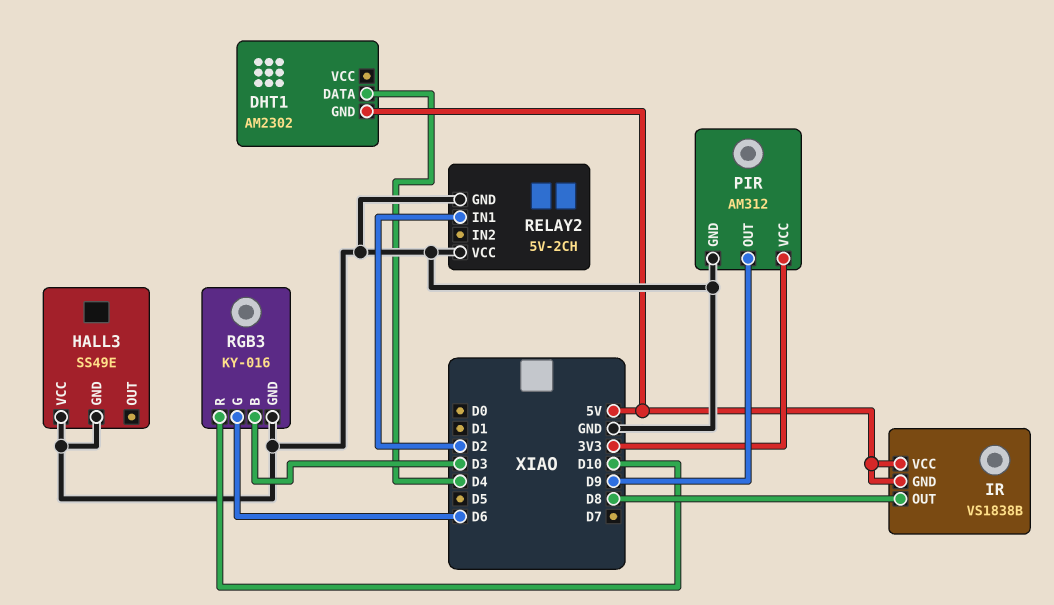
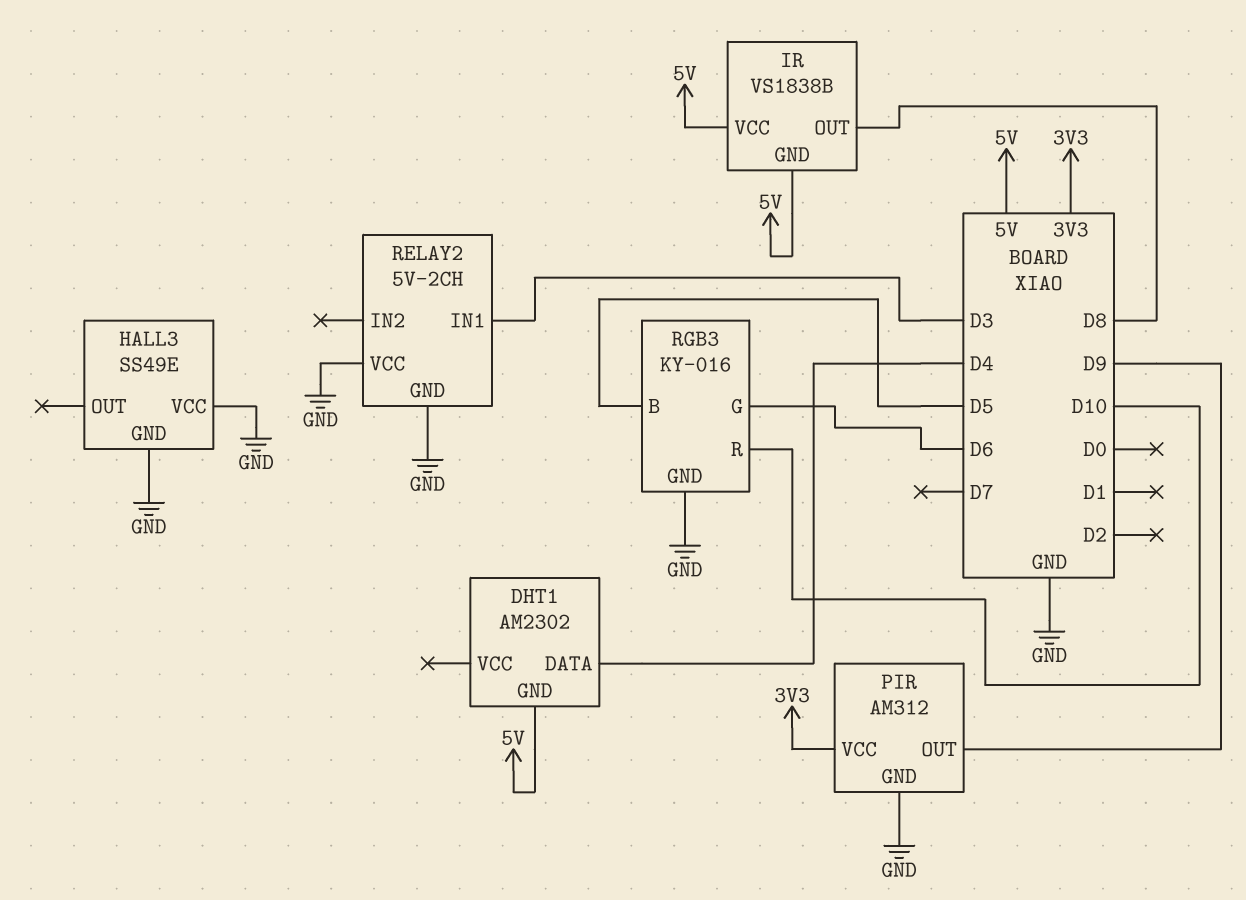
RELAY2 pin IN1: D2 -> D3
RGB3 pin B: D3 -> D5

